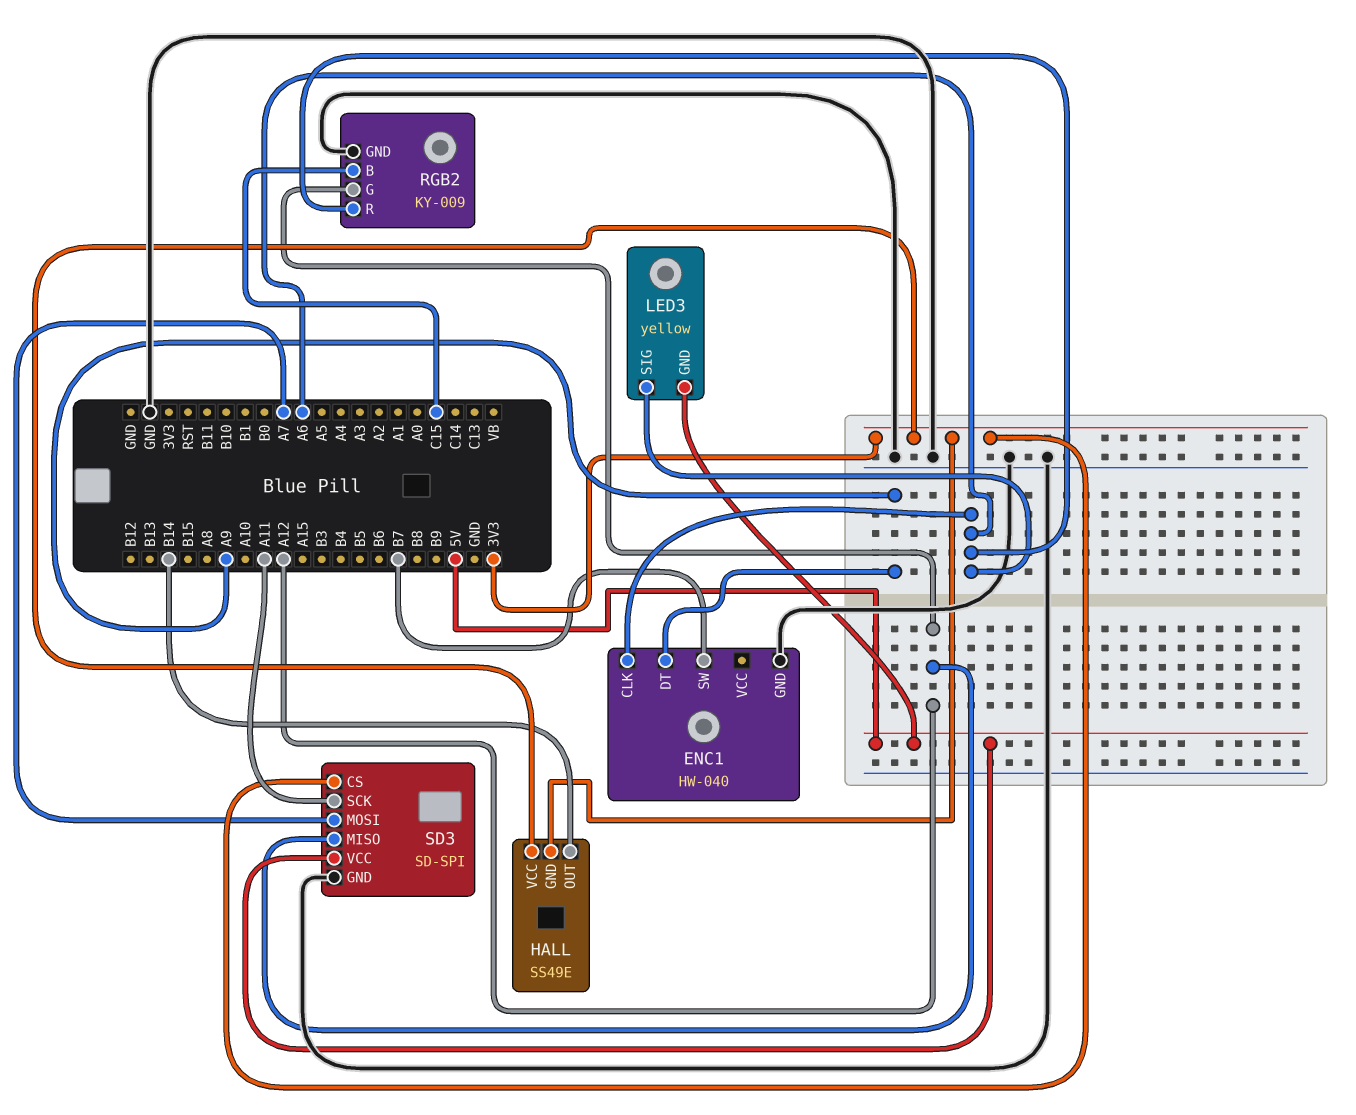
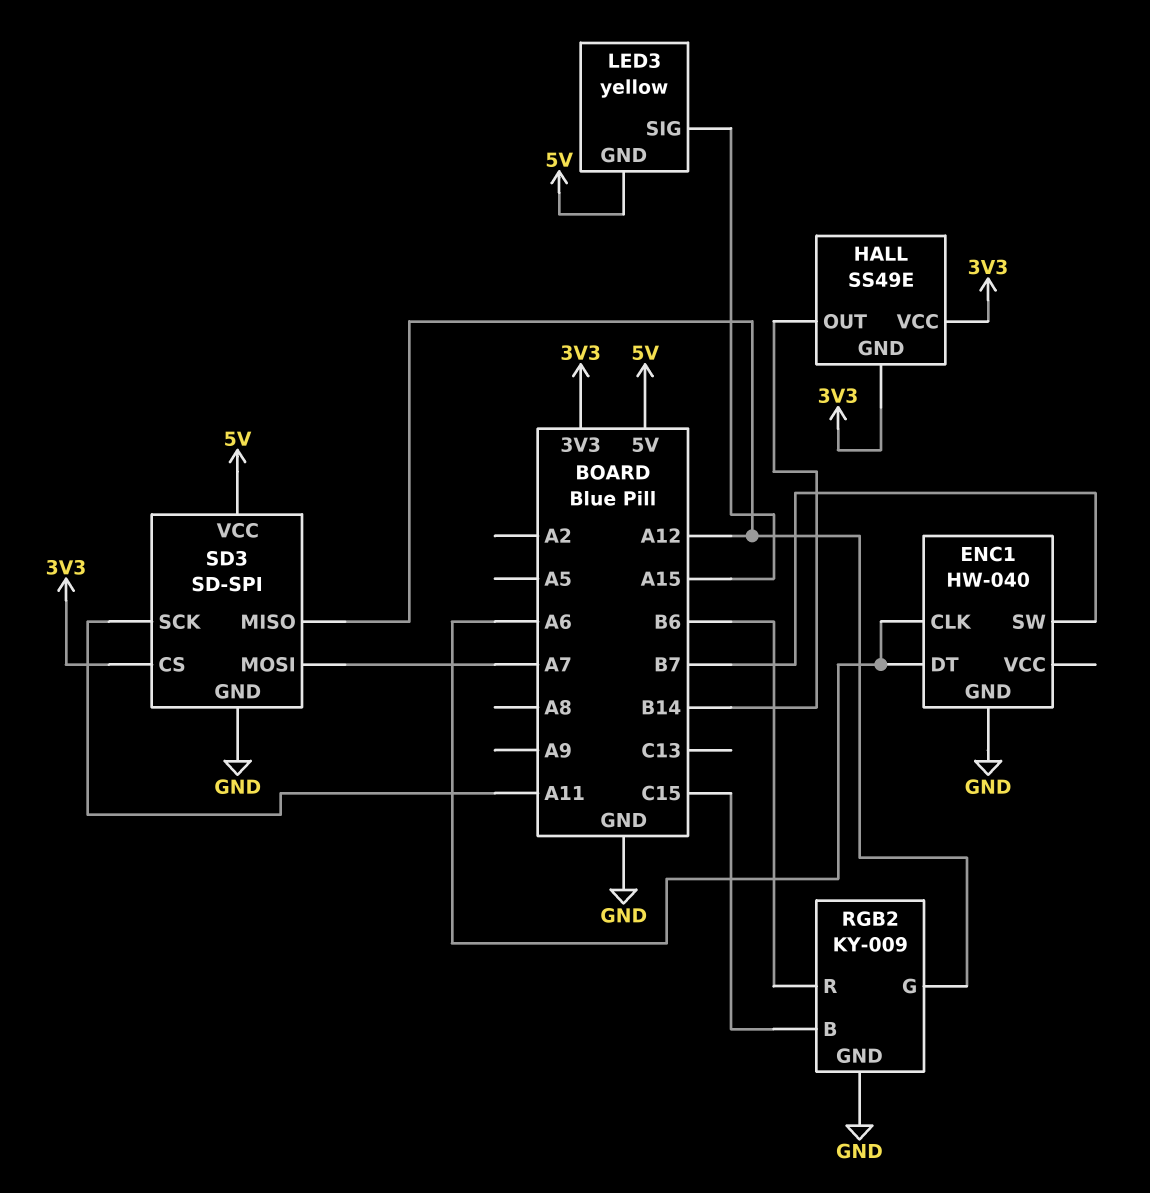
ENC1 pin DT: A9 -> A6
LED3 pin SIG: A6 -> A15
RGB2 pin R: A6 -> B6

